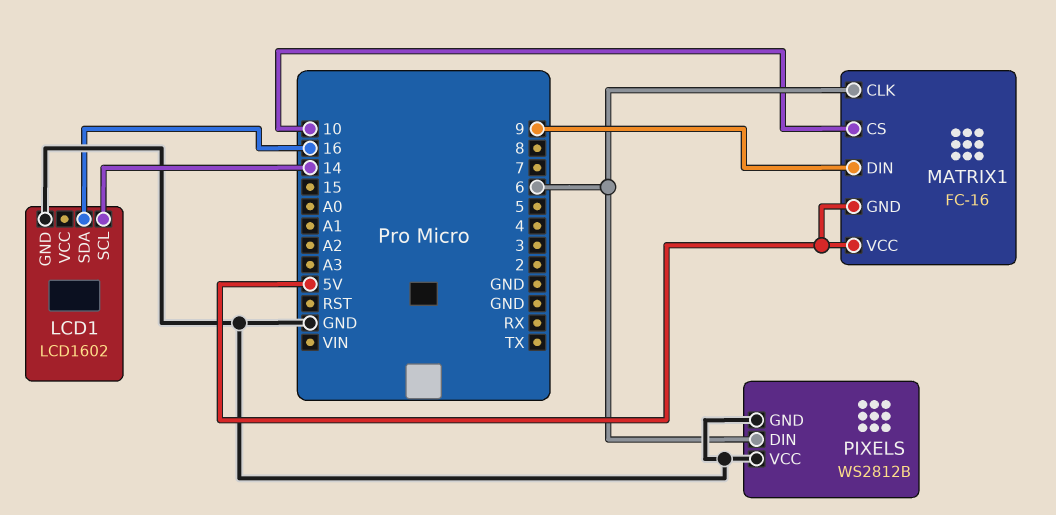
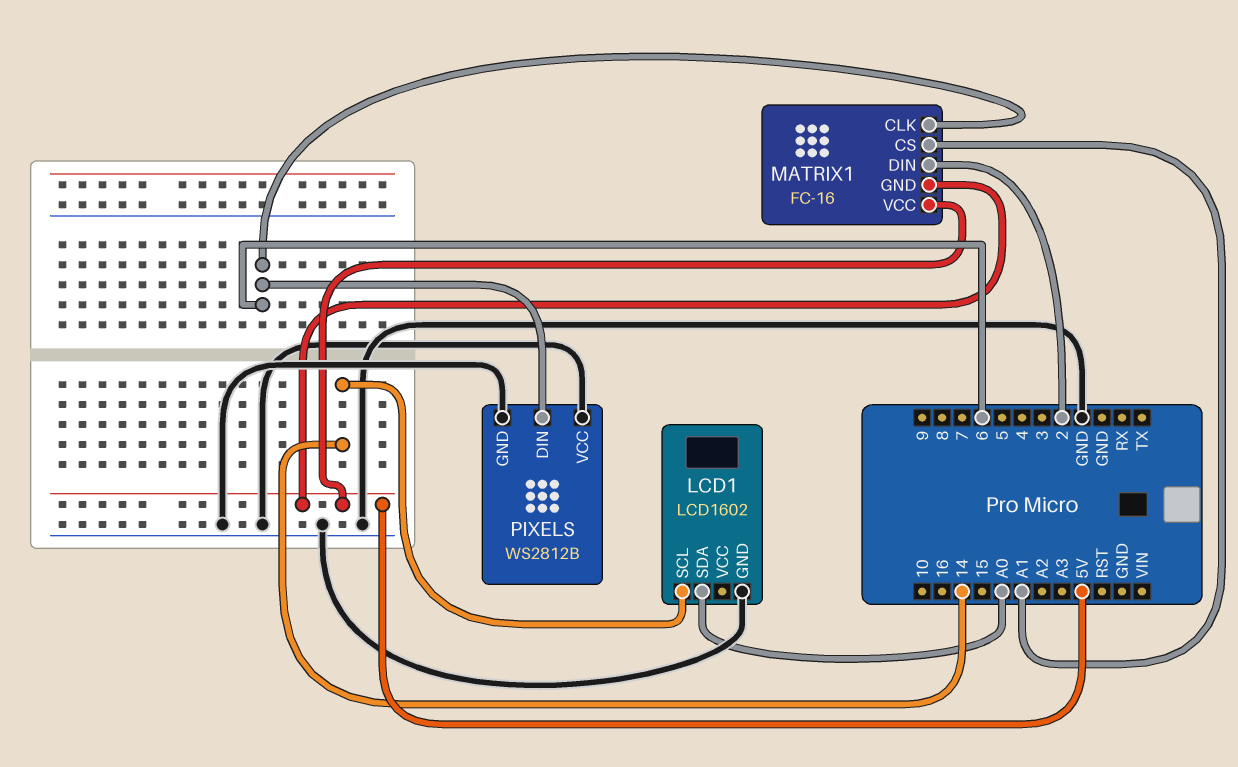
LCD1 pin SDA: 16 -> A0
MATRIX1 pin CS: 10 -> A1
MATRIX1 pin DIN: 9 -> 2

